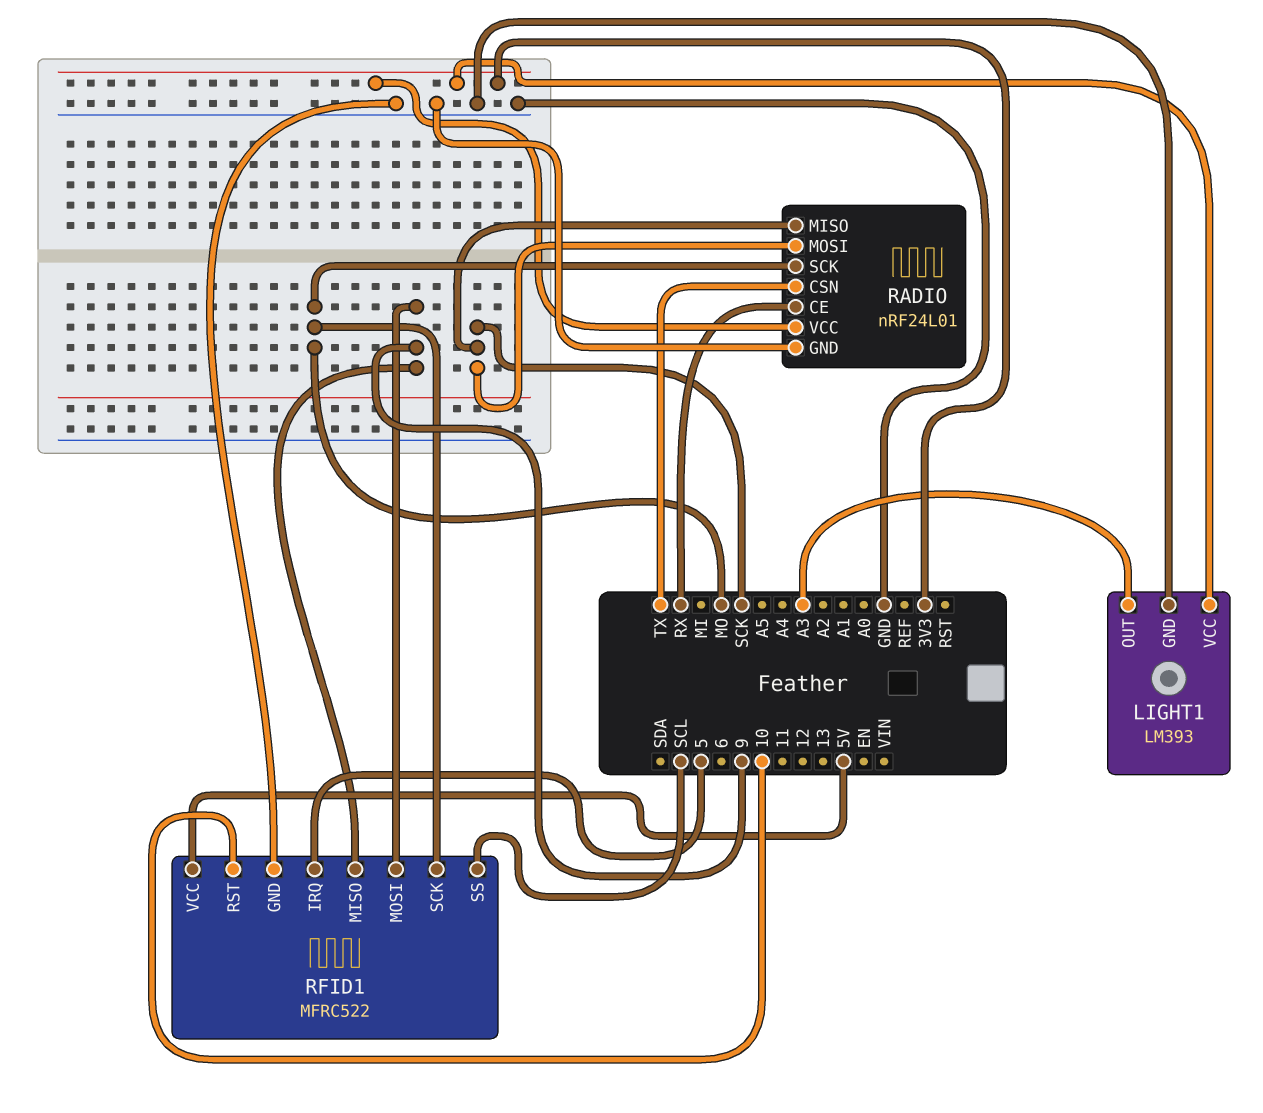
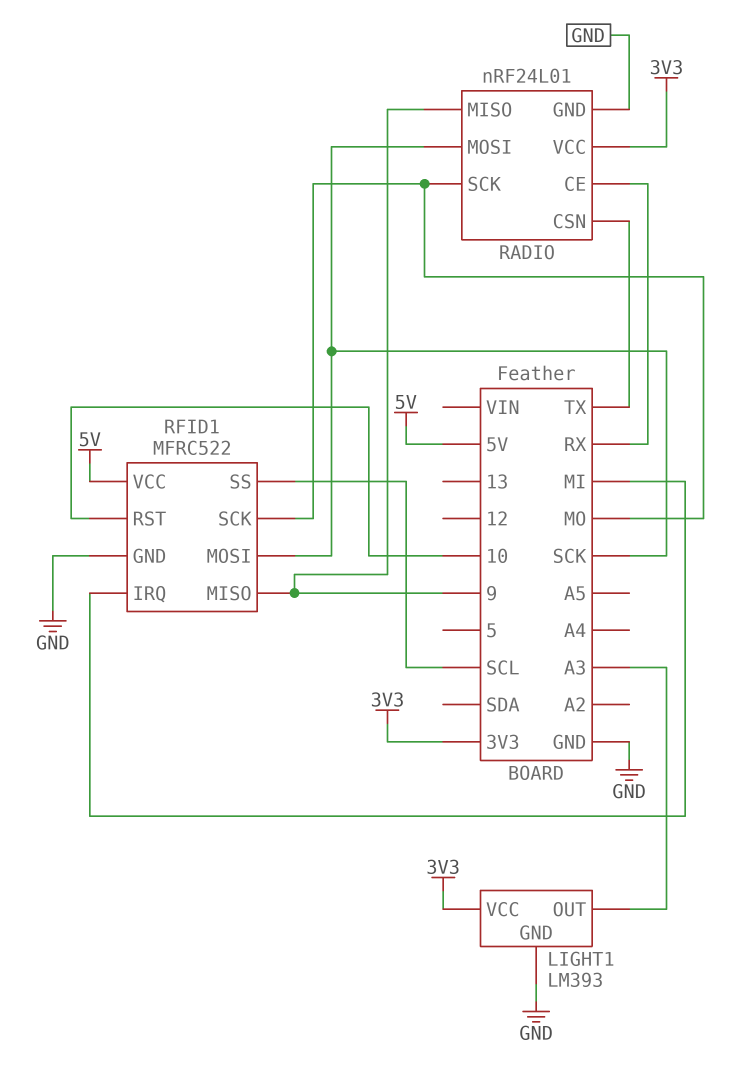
RADIO pin MISO: SCK -> 9
RFID1 pin IRQ: 5 -> MI
RFID1 pin MOSI: 9 -> SCK

